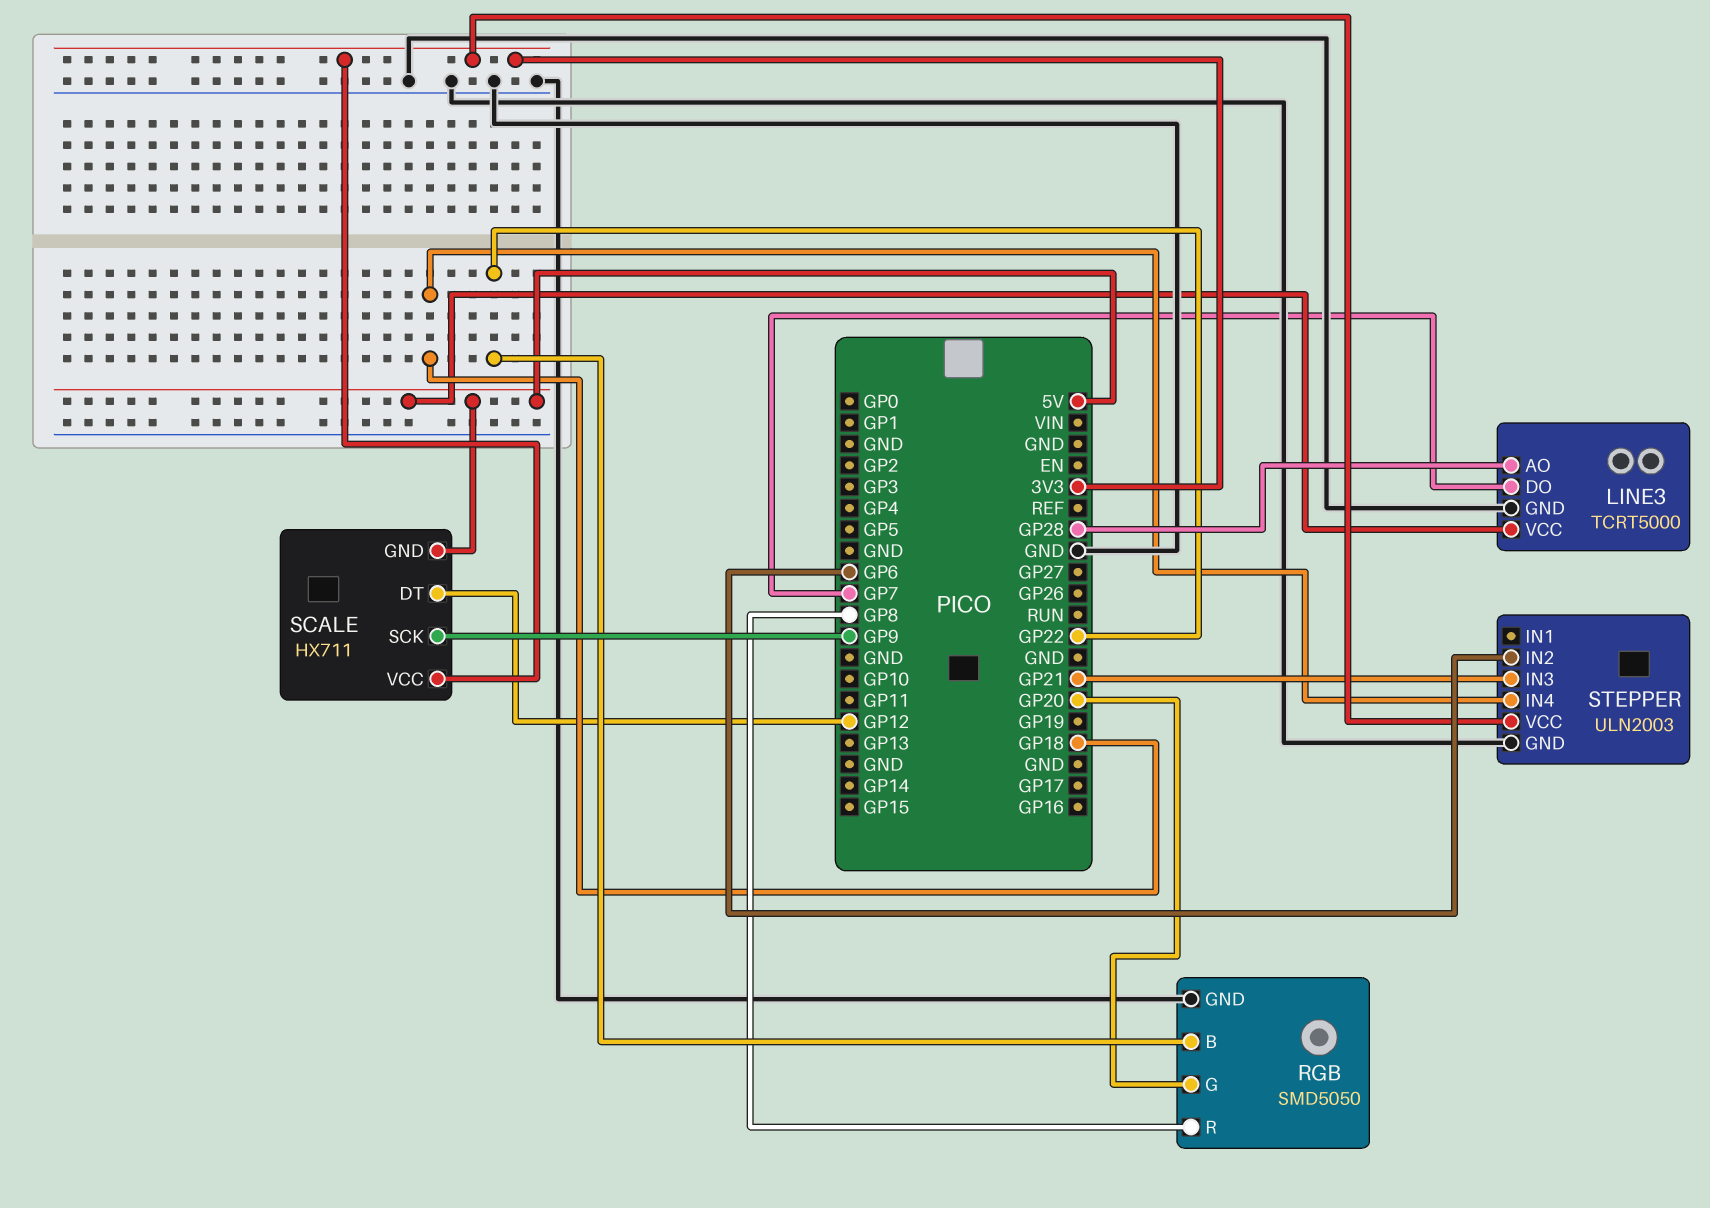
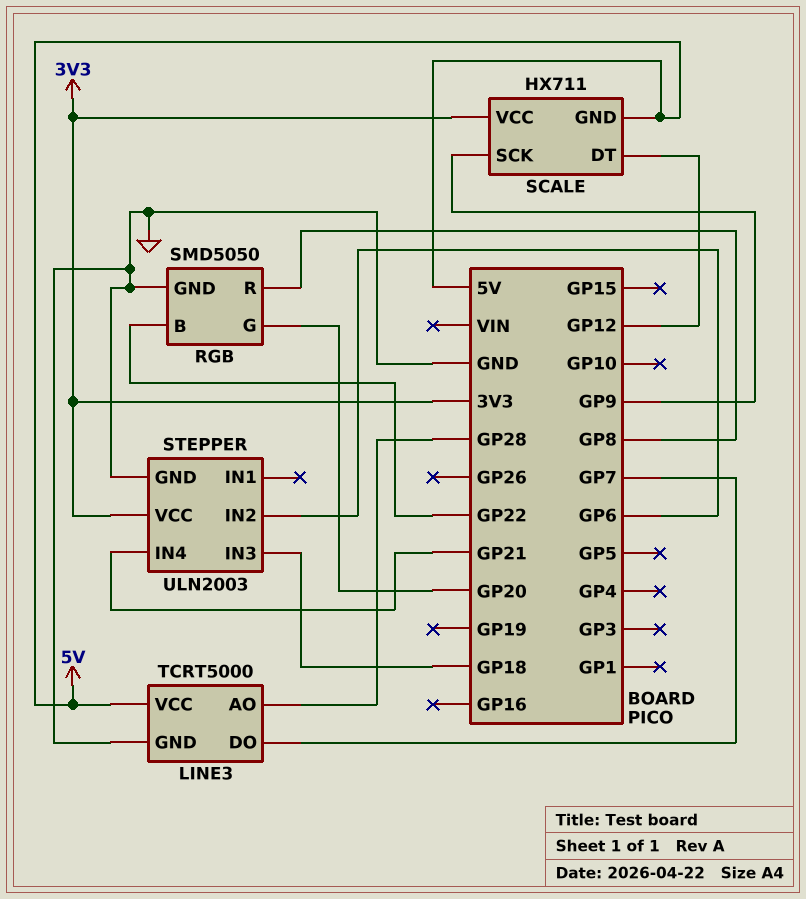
STEPPER pin IN3: GP21 -> GP18
STEPPER pin IN4: GP18 -> GP21

